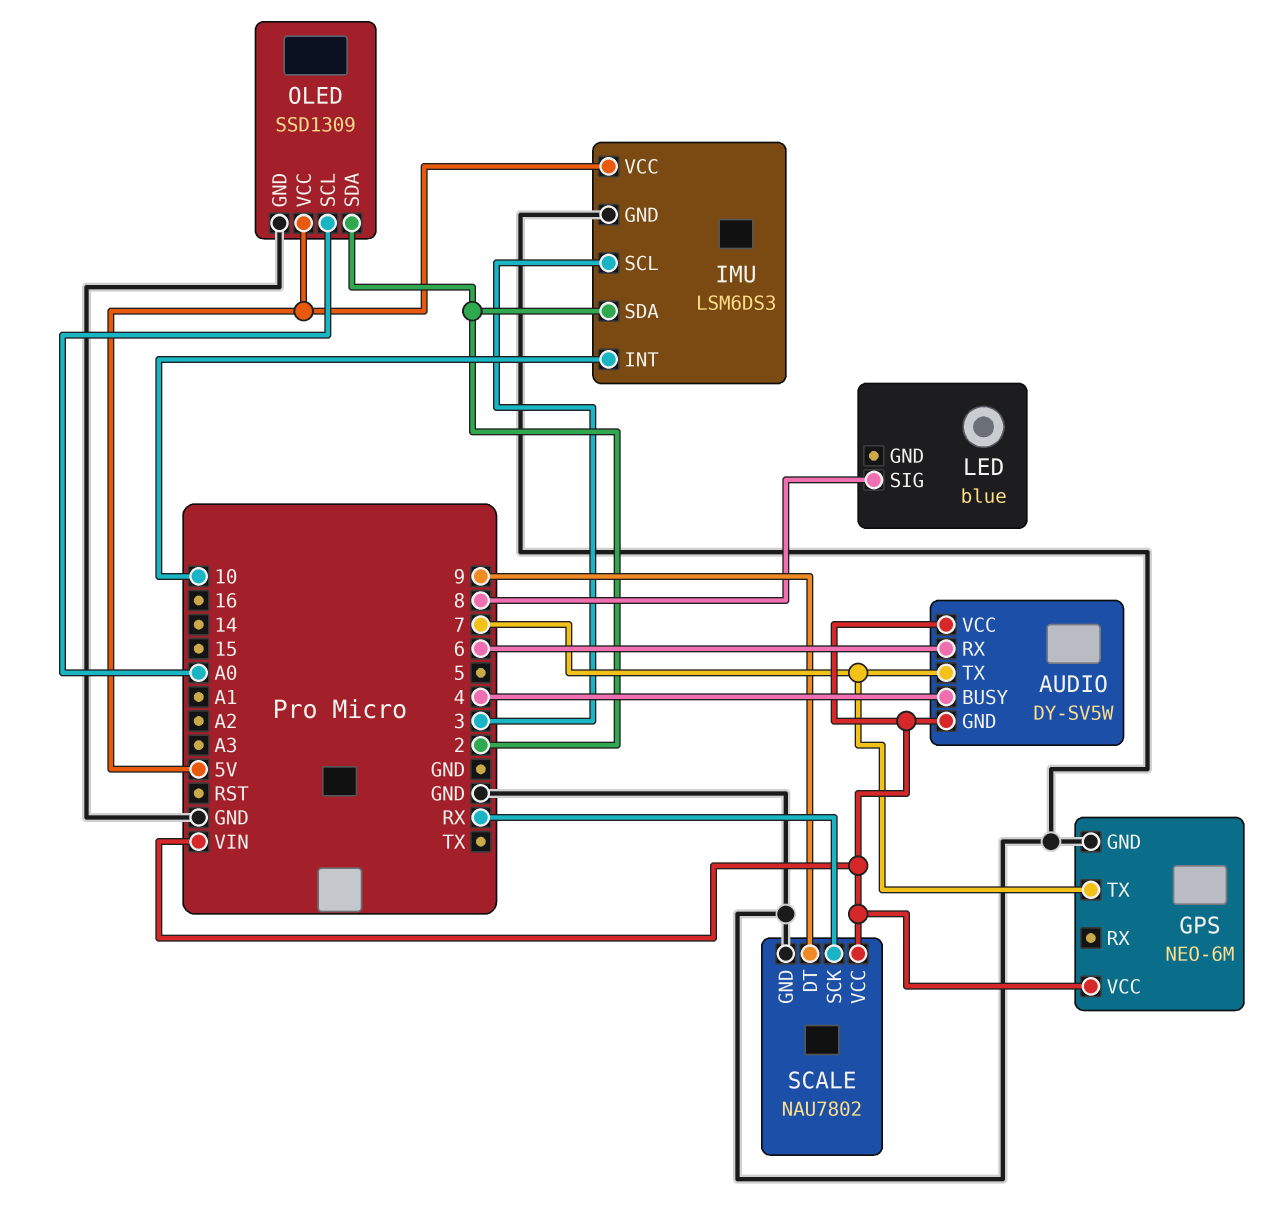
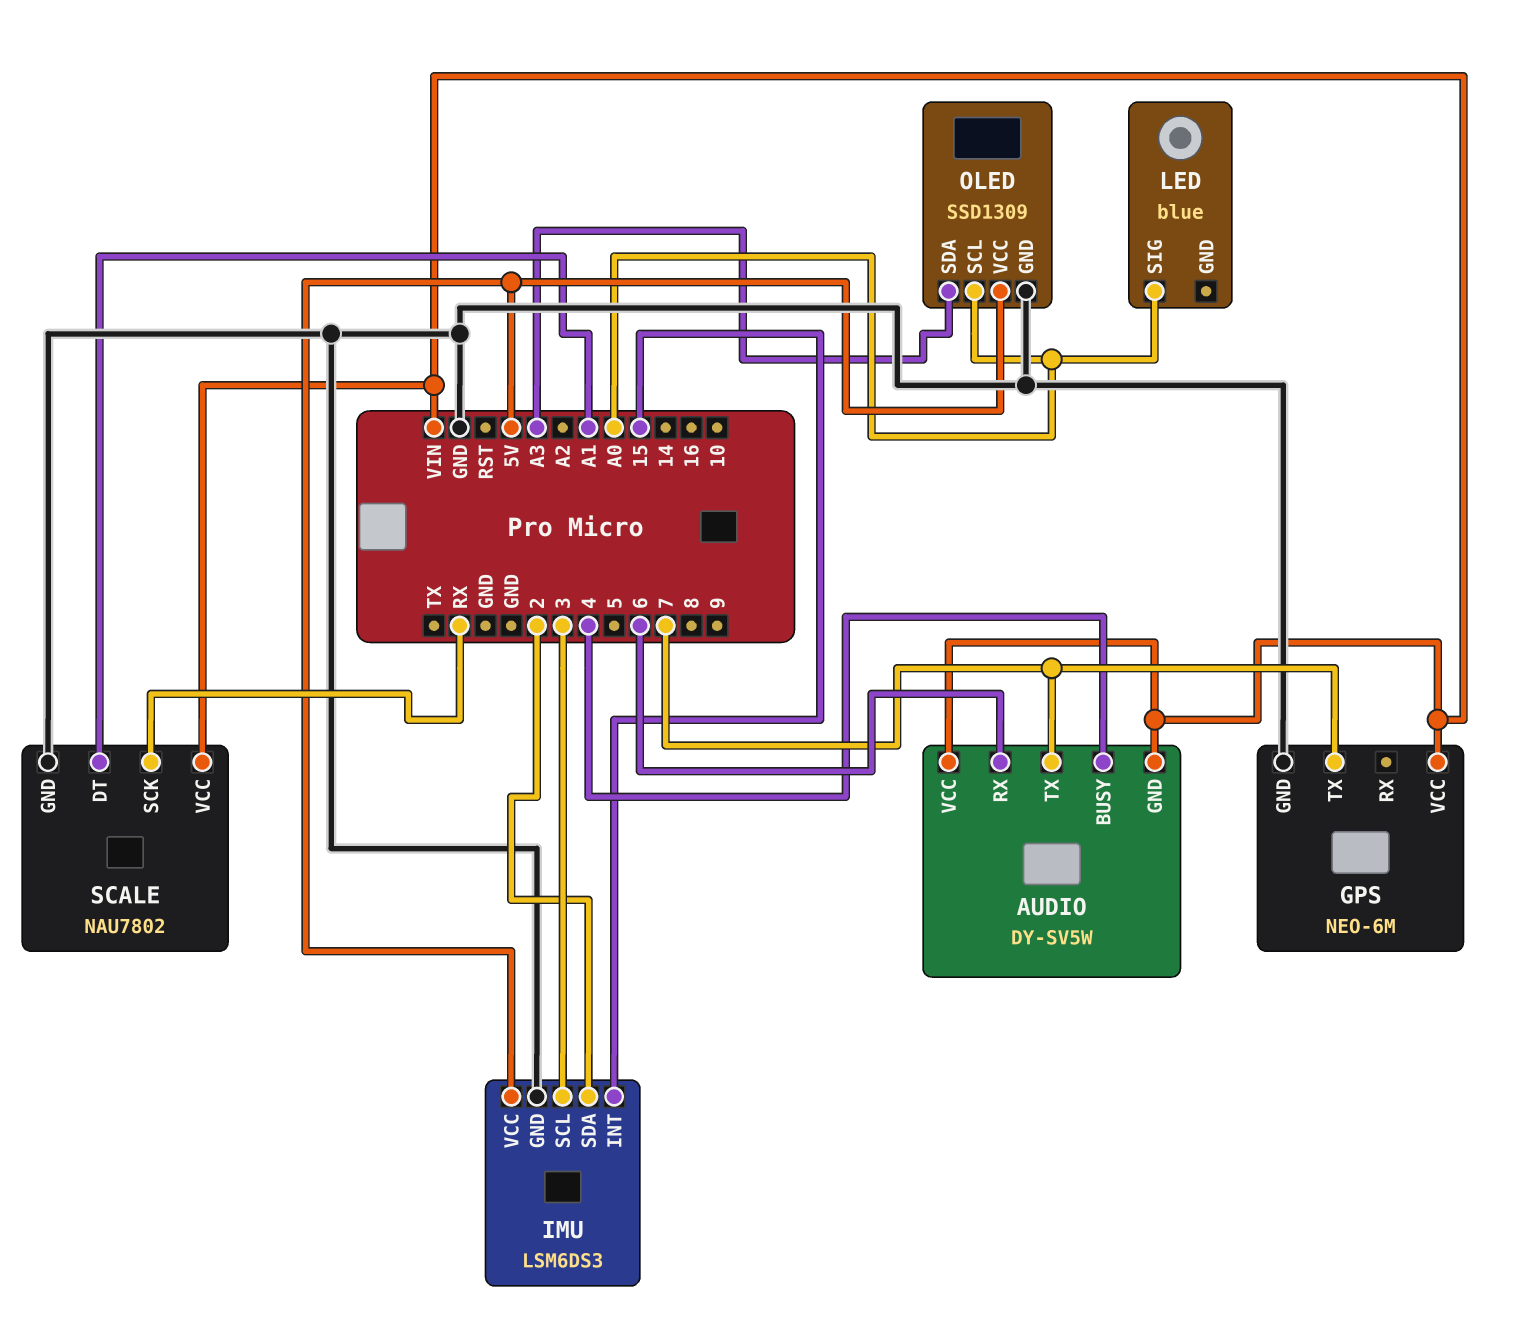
IMU pin INT: 10 -> 15
LED pin SIG: 8 -> A0
OLED pin SDA: 2 -> A3
SCALE pin DT: 9 -> A1

